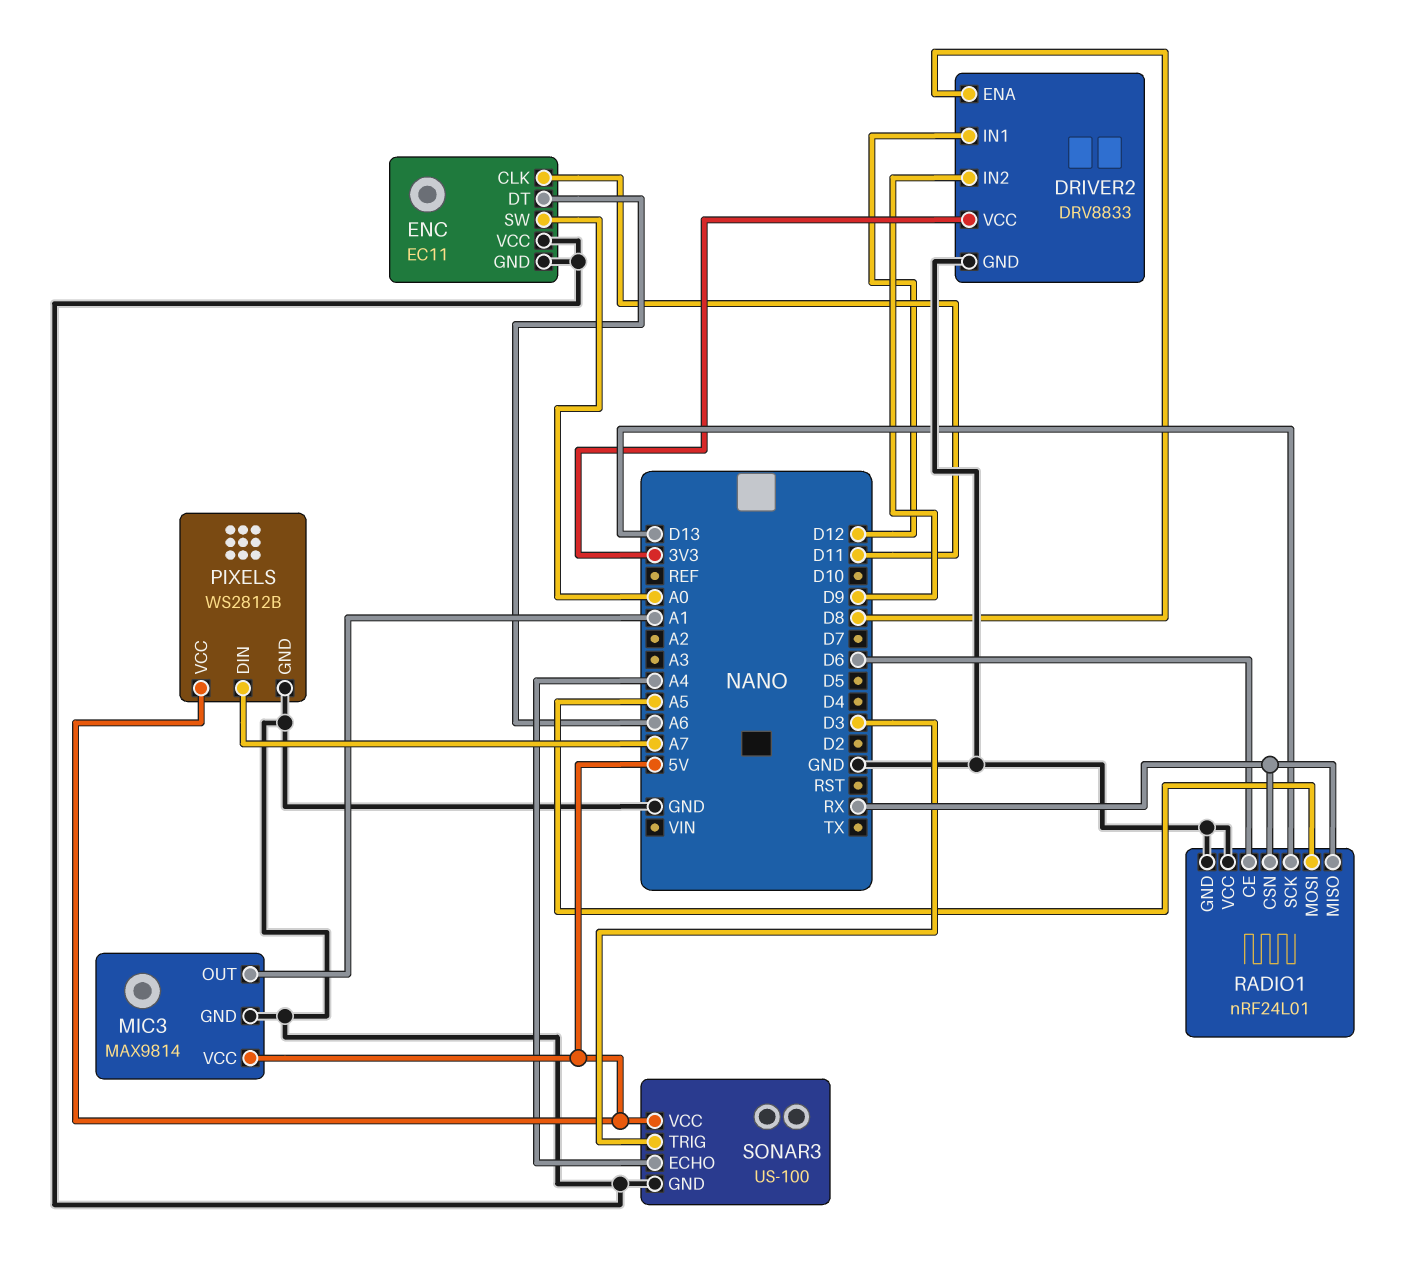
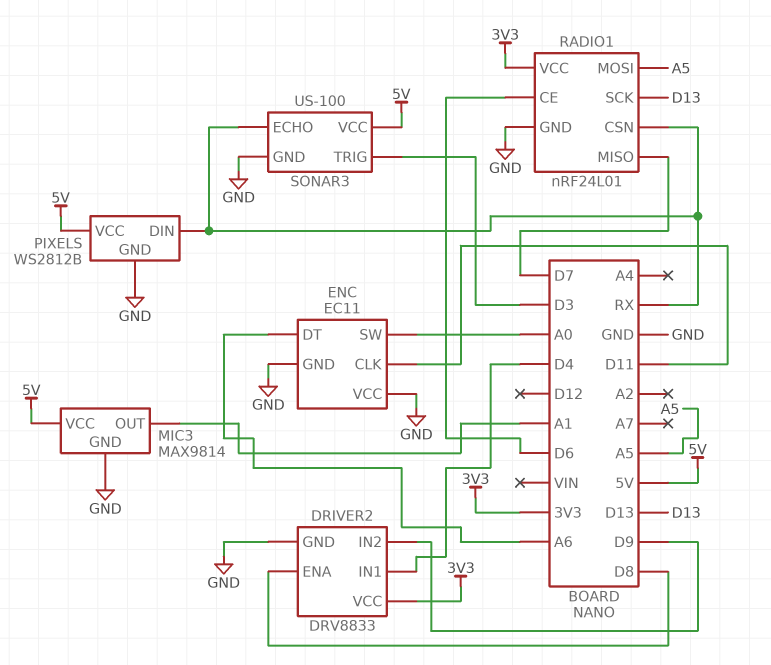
DRIVER2 pin IN1: D12 -> D4
PIXELS pin DIN: A7 -> RX
RADIO1 pin MISO: RX -> D7
RADIO1 pin VCC: GND -> 3V3
SONAR3 pin ECHO: A4 -> RX

